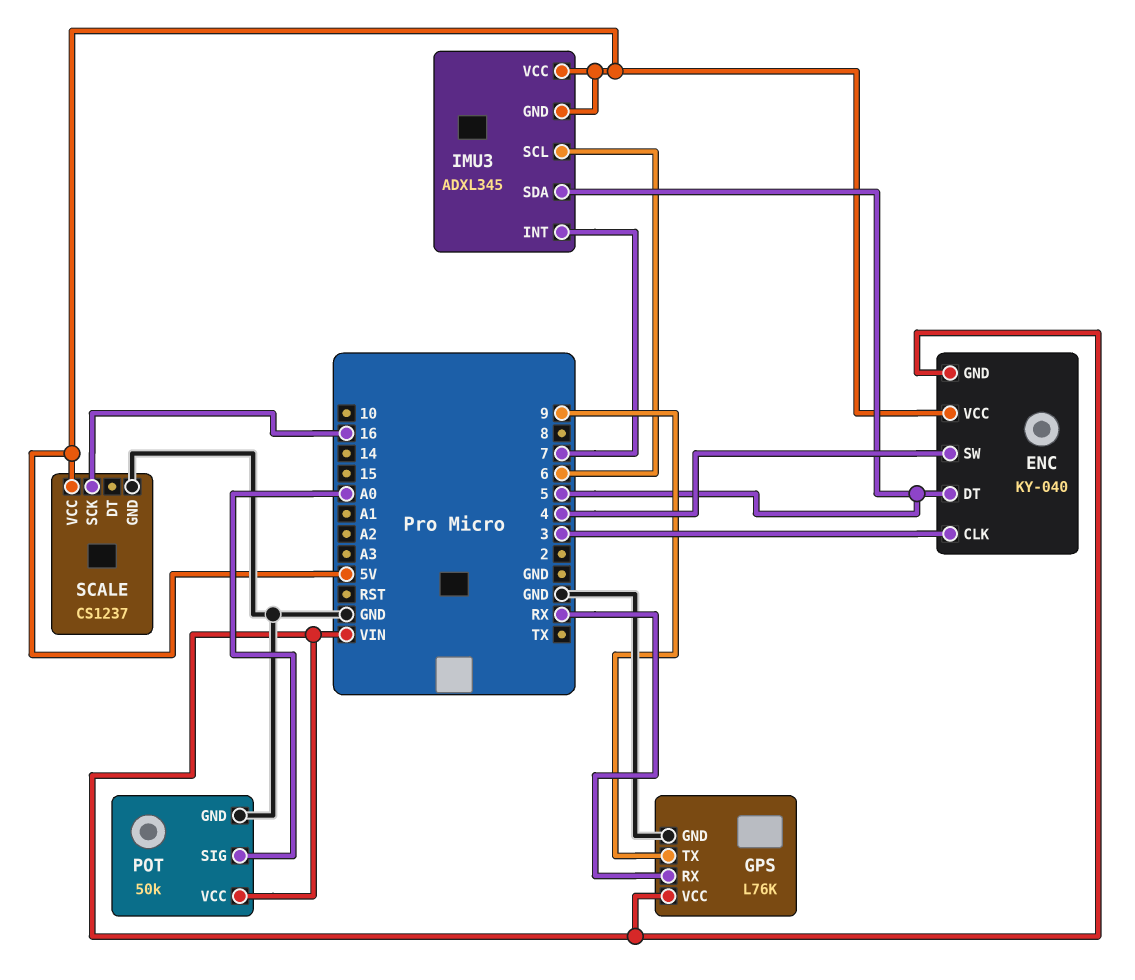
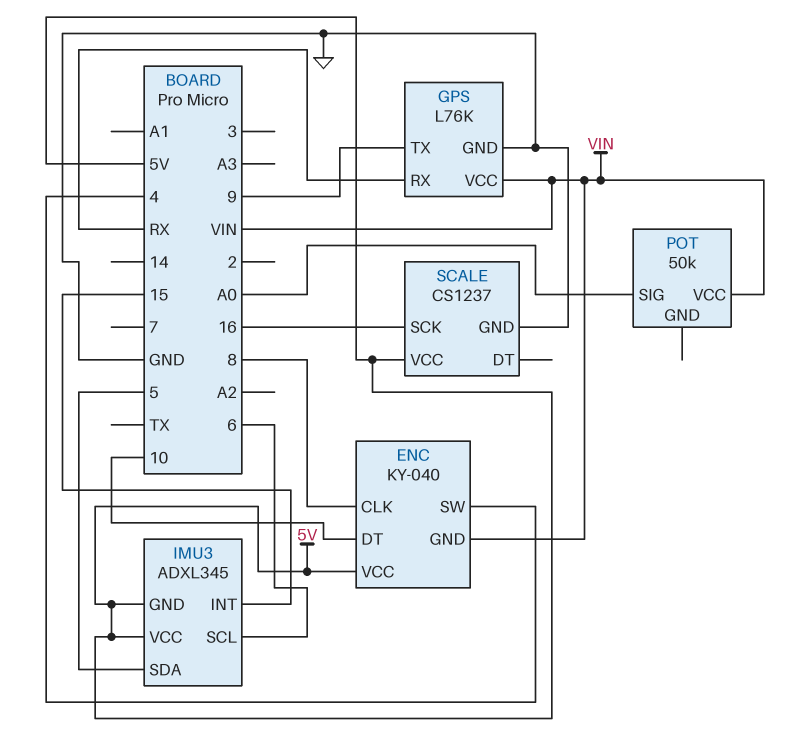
ENC pin CLK: 3 -> 8
ENC pin DT: 5 -> 10
IMU3 pin INT: 7 -> 15
POT pin GND: GND -> none

